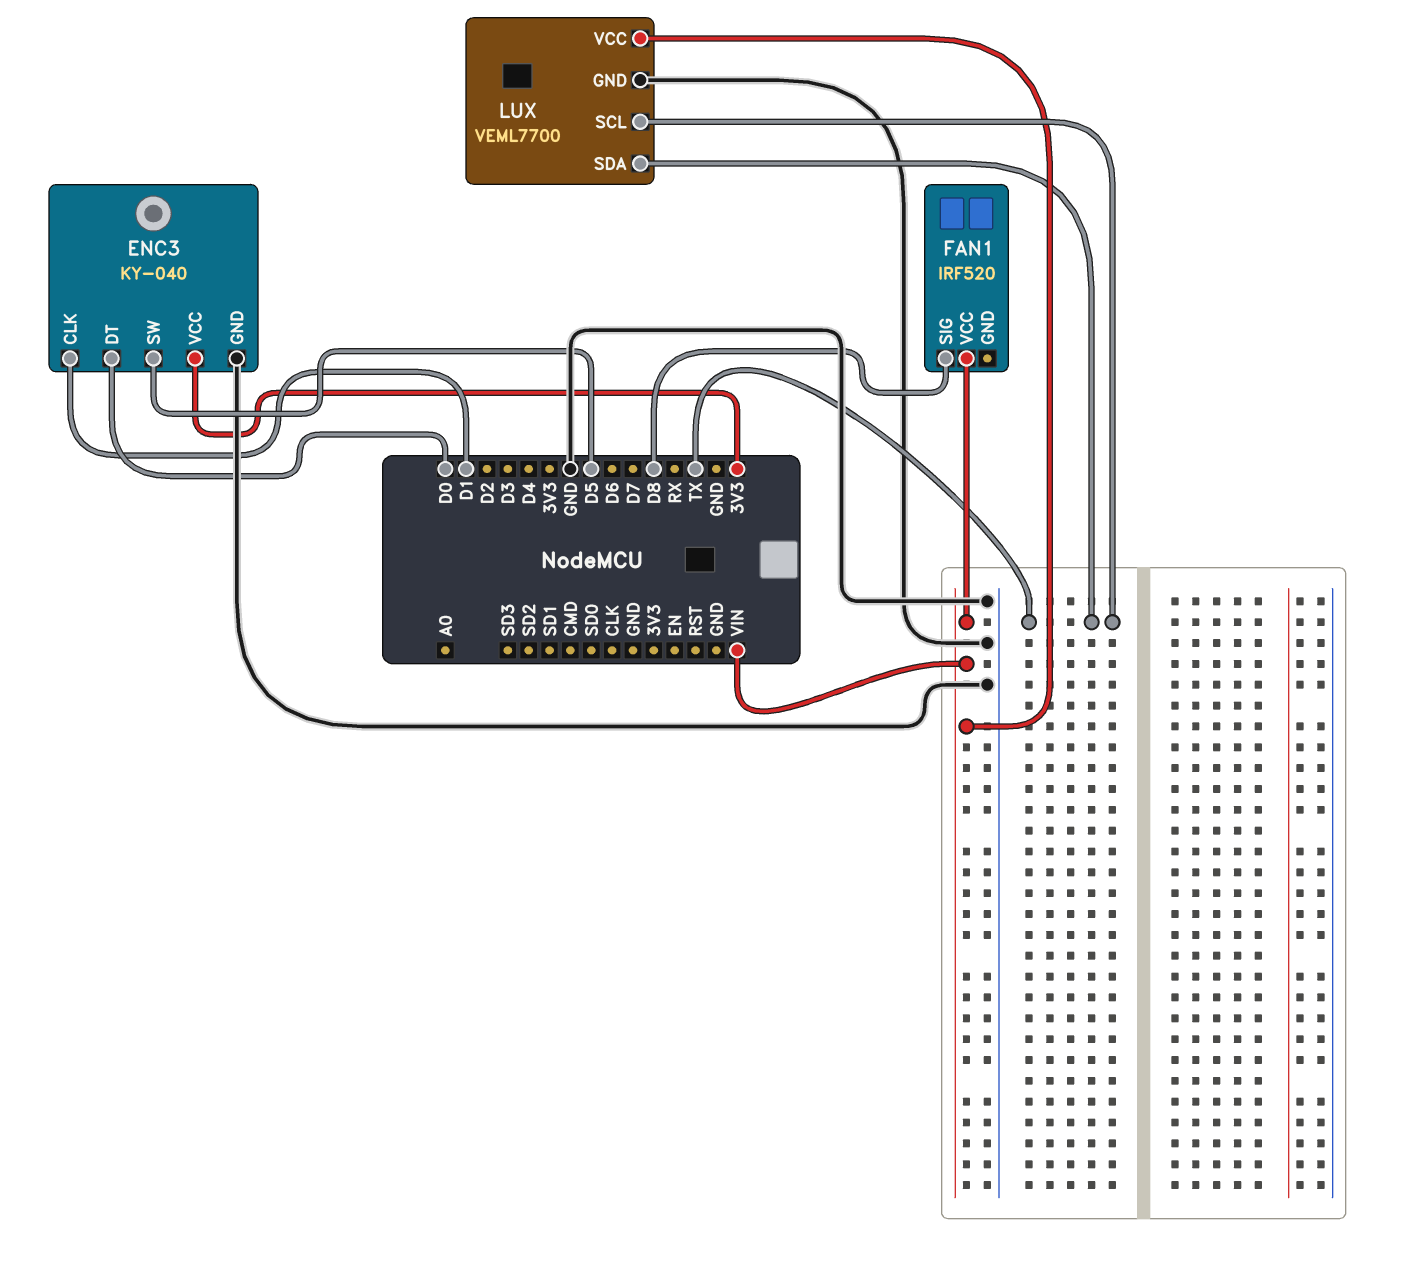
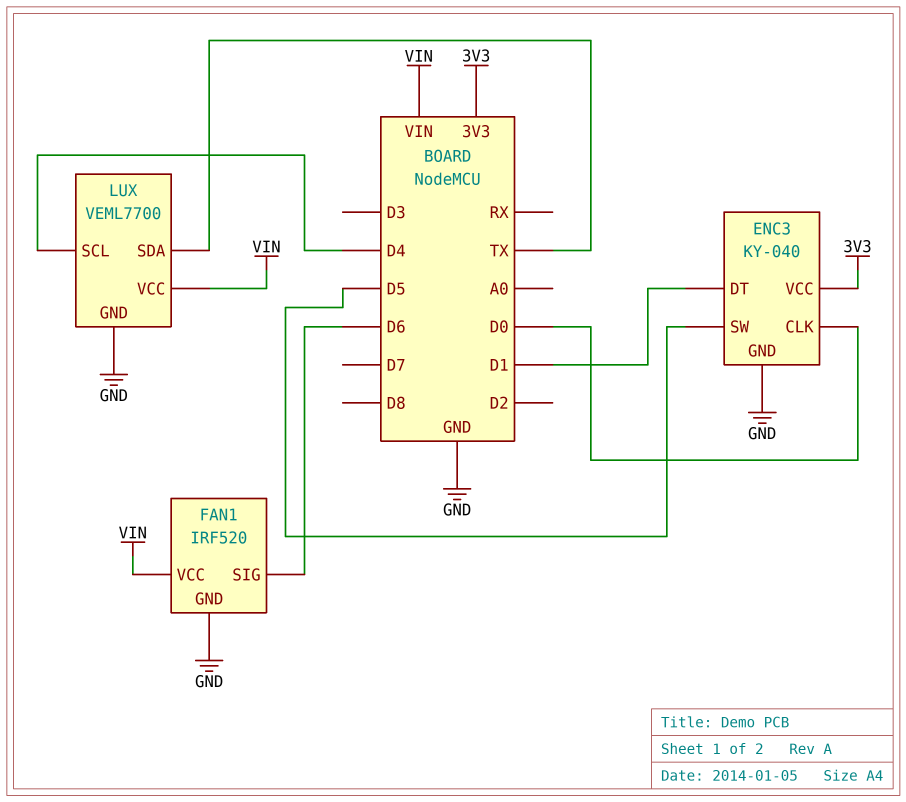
ENC3 pin CLK: D1 -> D0
ENC3 pin DT: D0 -> D1
FAN1 pin GND: none -> GND
FAN1 pin SIG: D8 -> D6
LUX pin SCL: TX -> D4

